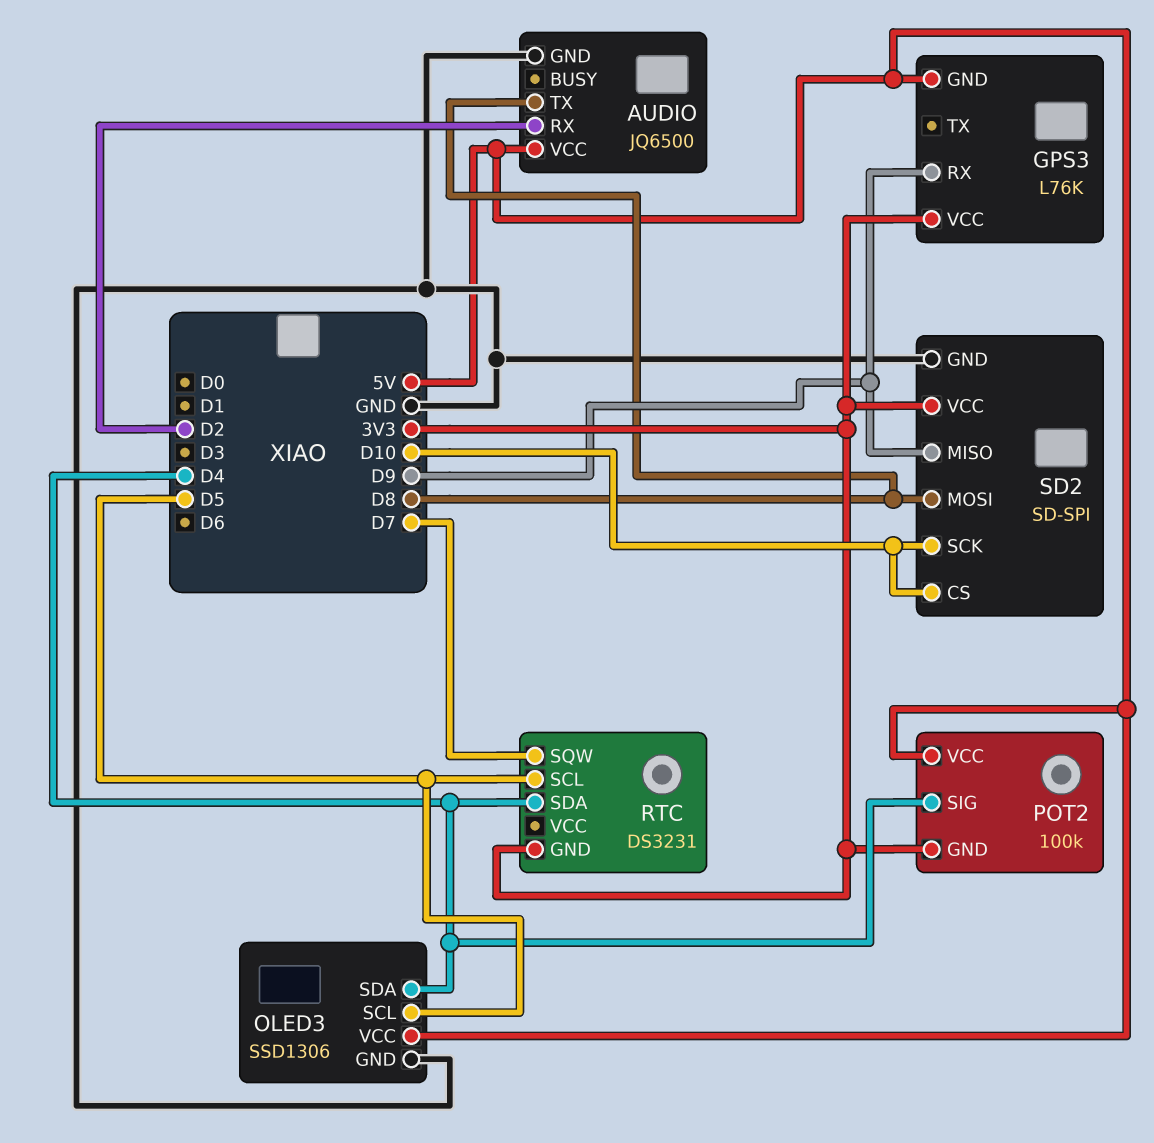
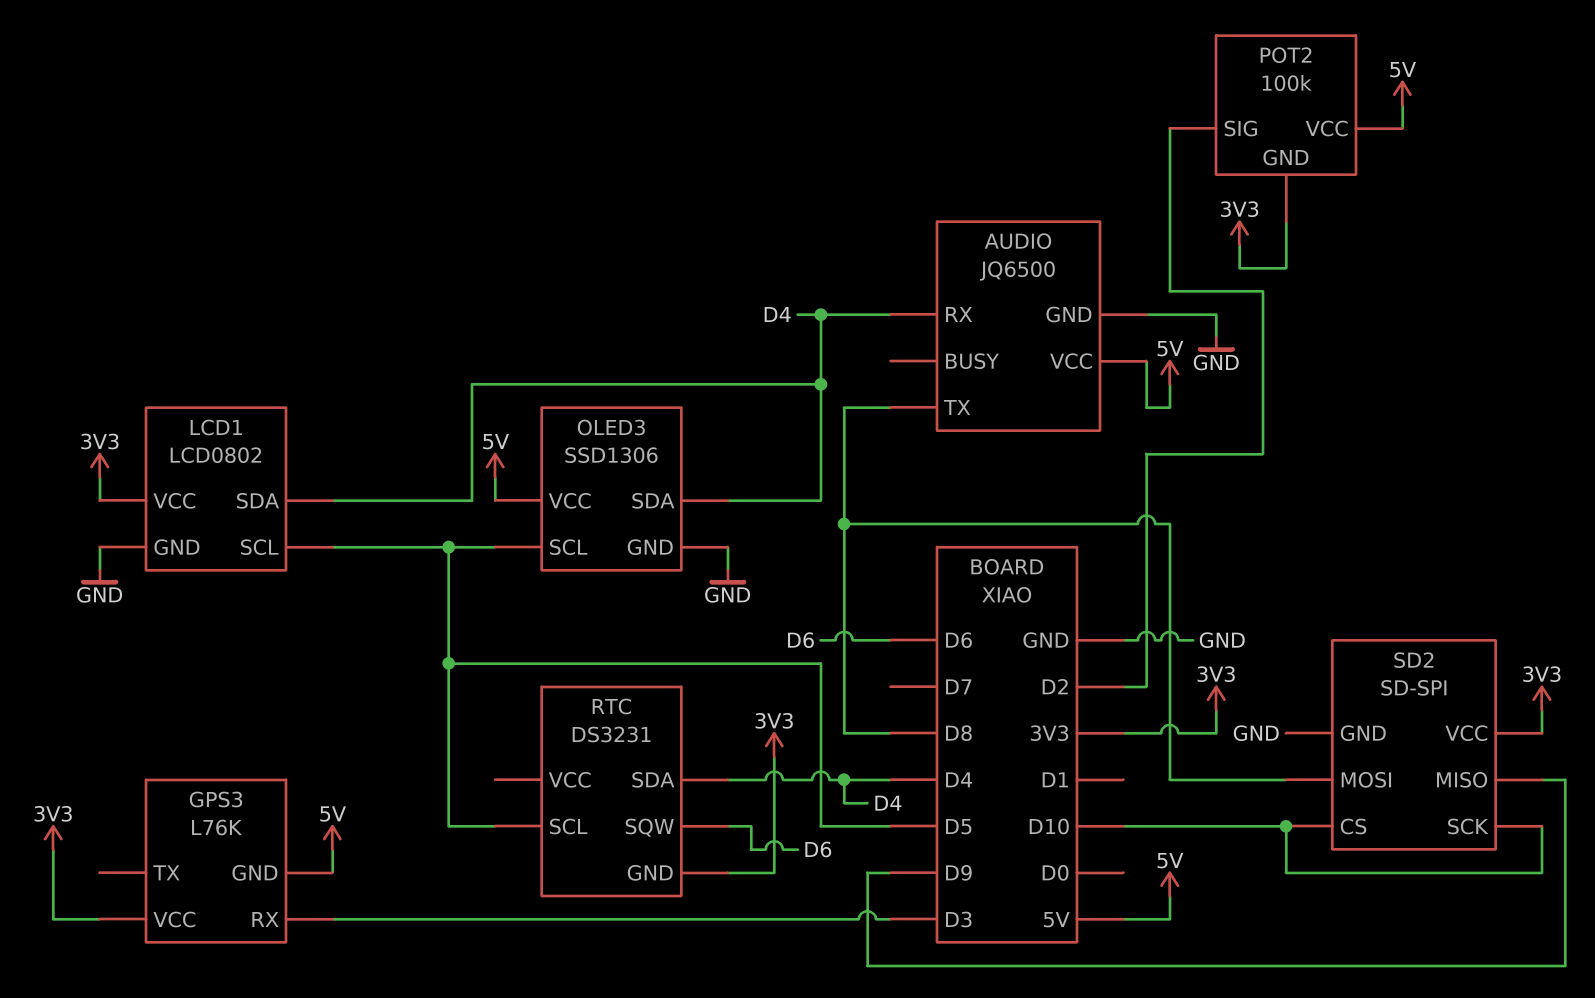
AUDIO pin RX: D2 -> D4
GPS3 pin RX: D9 -> D3
LCD1: none -> LCD0802
LCD1 pin GND: none -> GND
LCD1 pin SCL: none -> D5
LCD1 pin SDA: none -> D4
LCD1 pin VCC: none -> 3V3
POT2 pin SIG: D4 -> D2
RTC pin SQW: D7 -> D6

